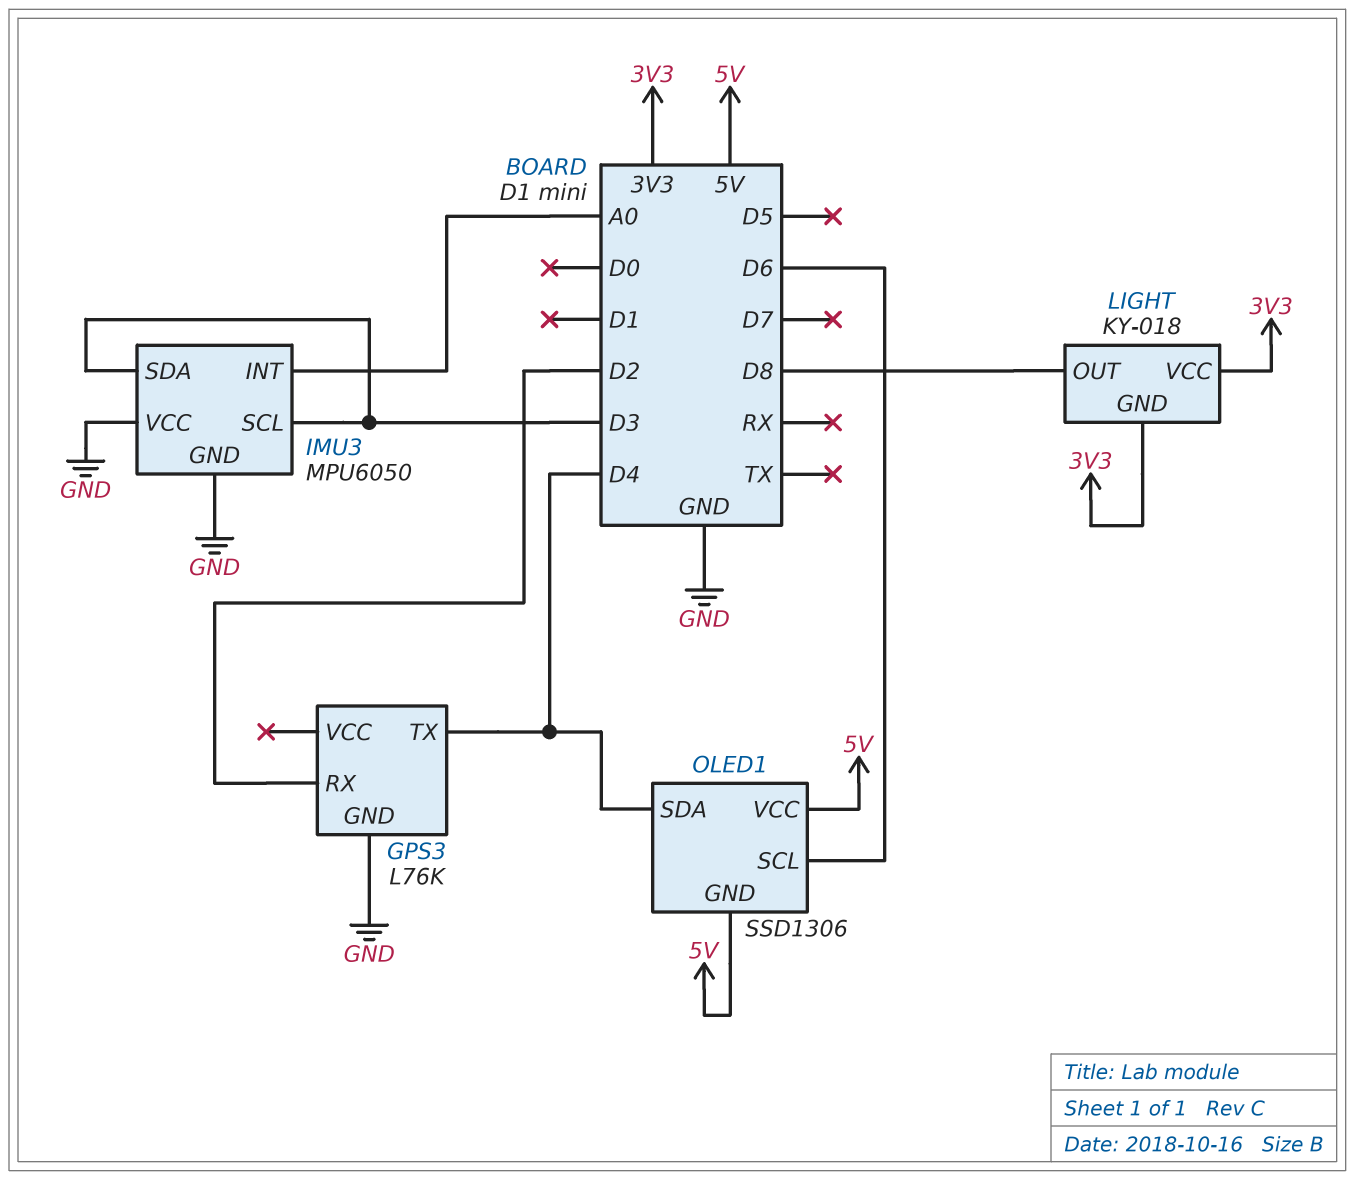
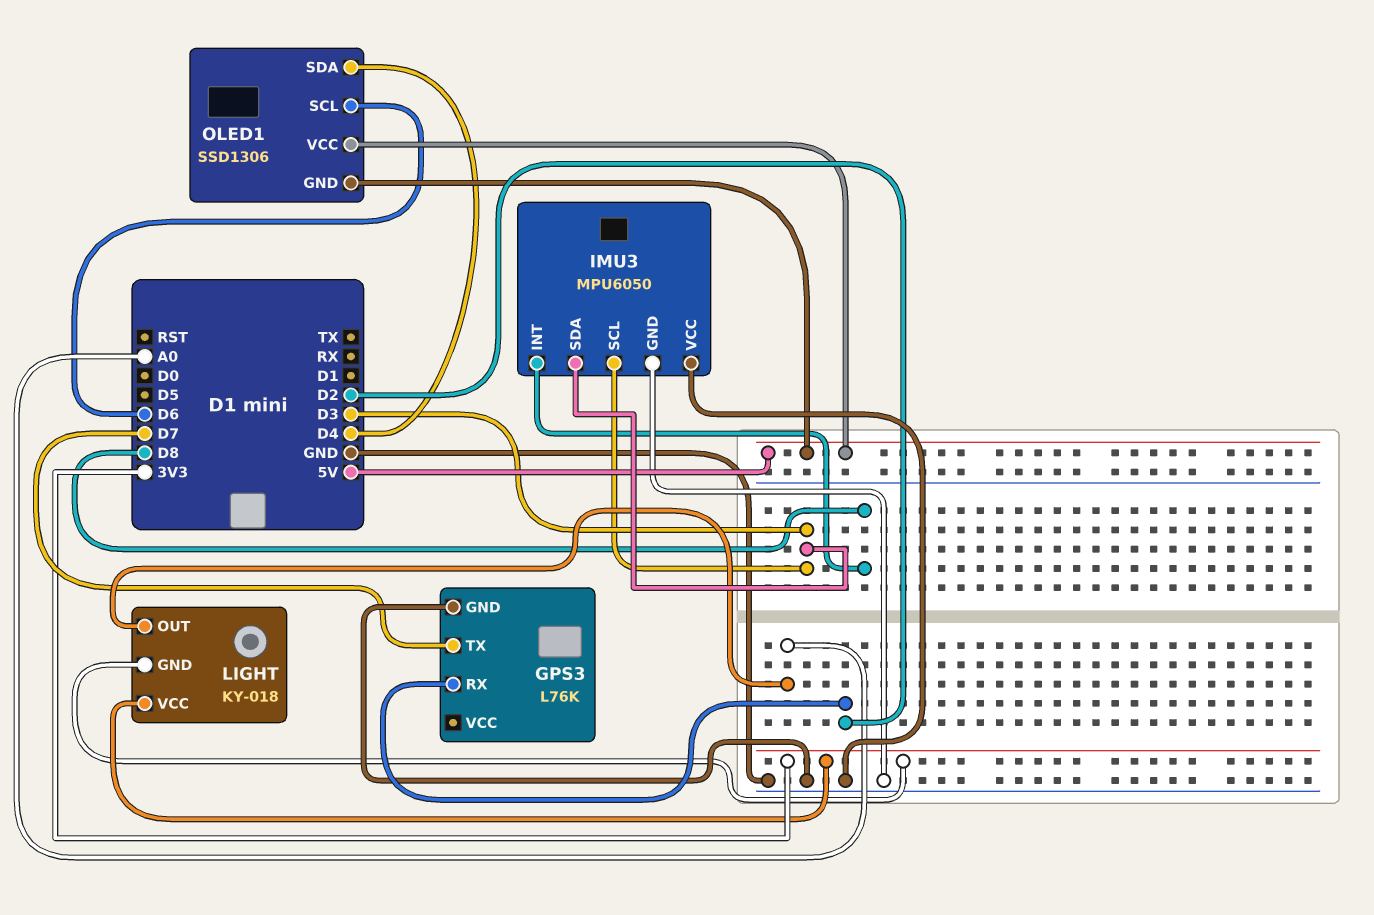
GPS3 pin TX: D4 -> D7
IMU3 pin INT: A0 -> D8
LIGHT pin OUT: D8 -> A0

